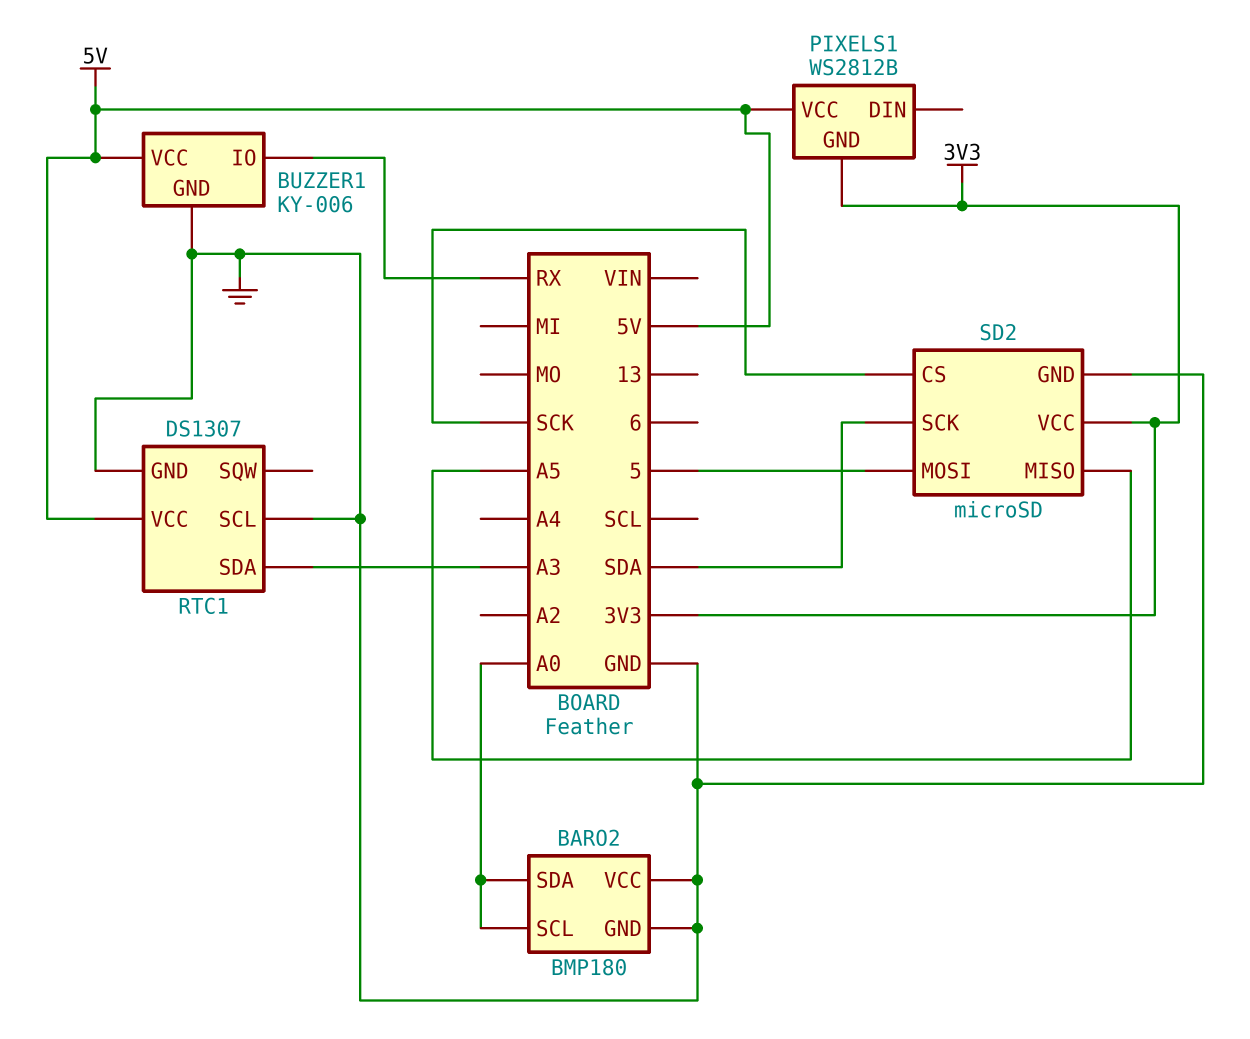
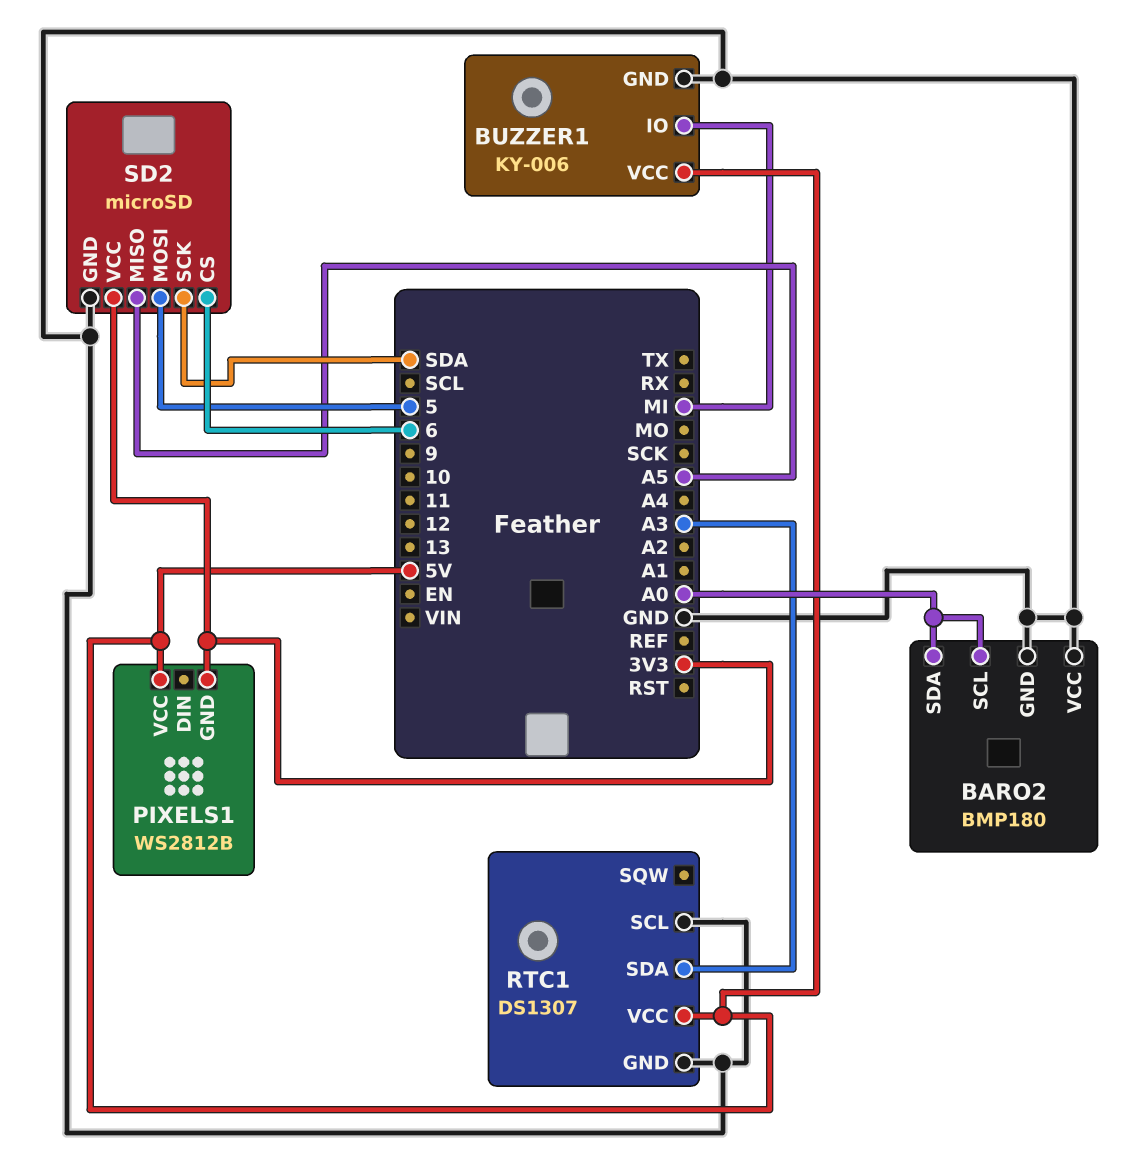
BUZZER1 pin IO: RX -> MI
SD2 pin CS: SCK -> 6

